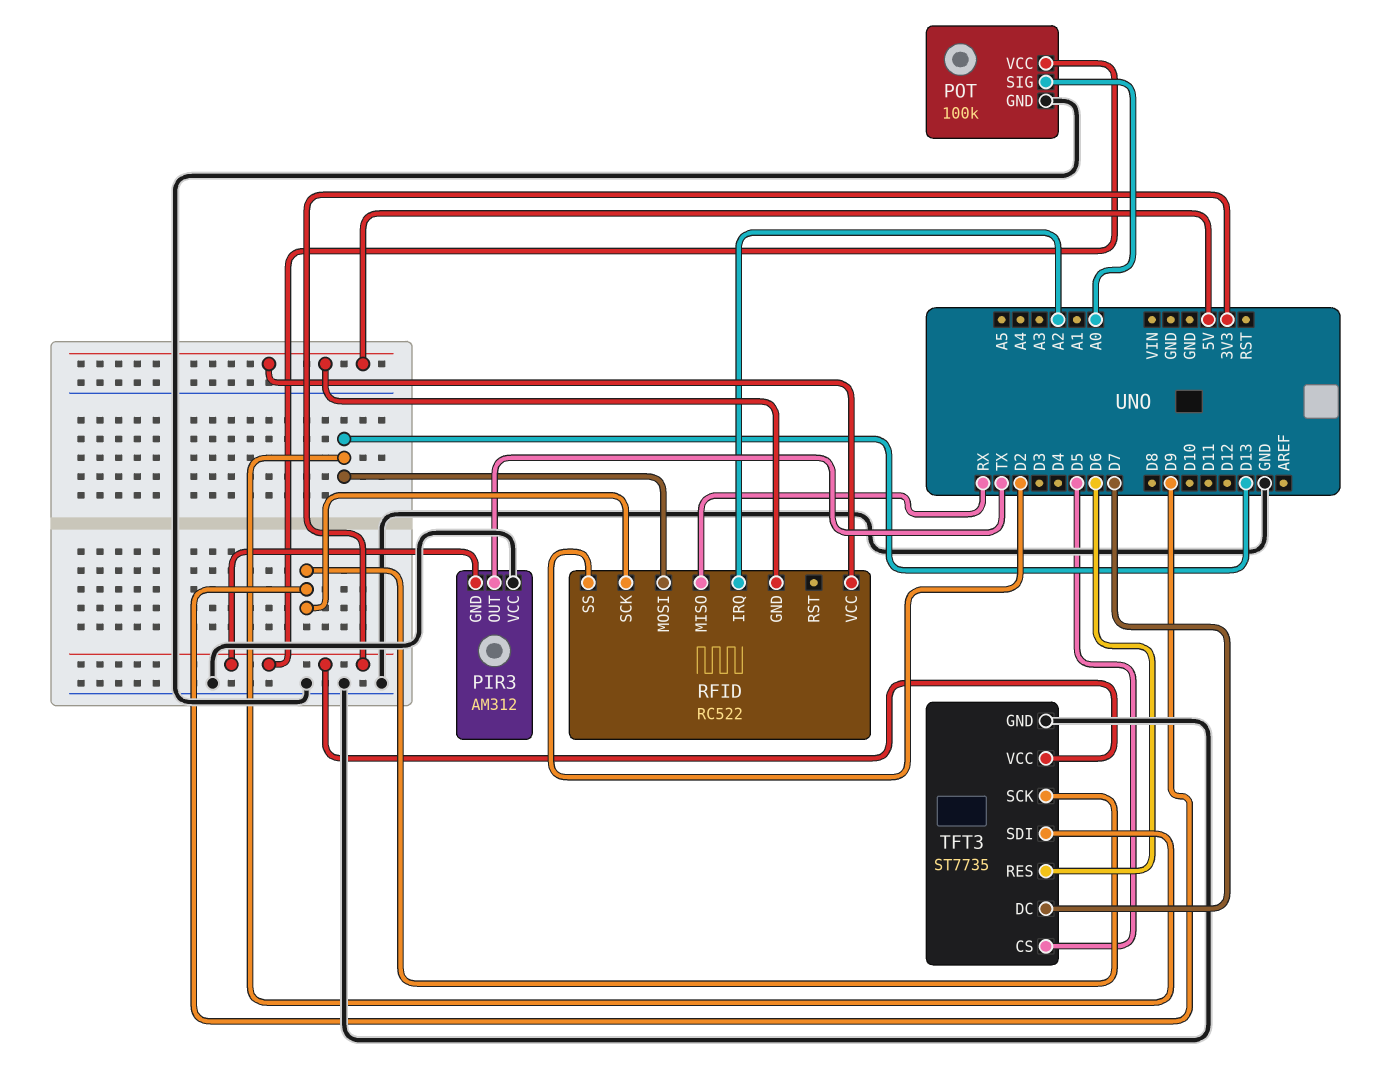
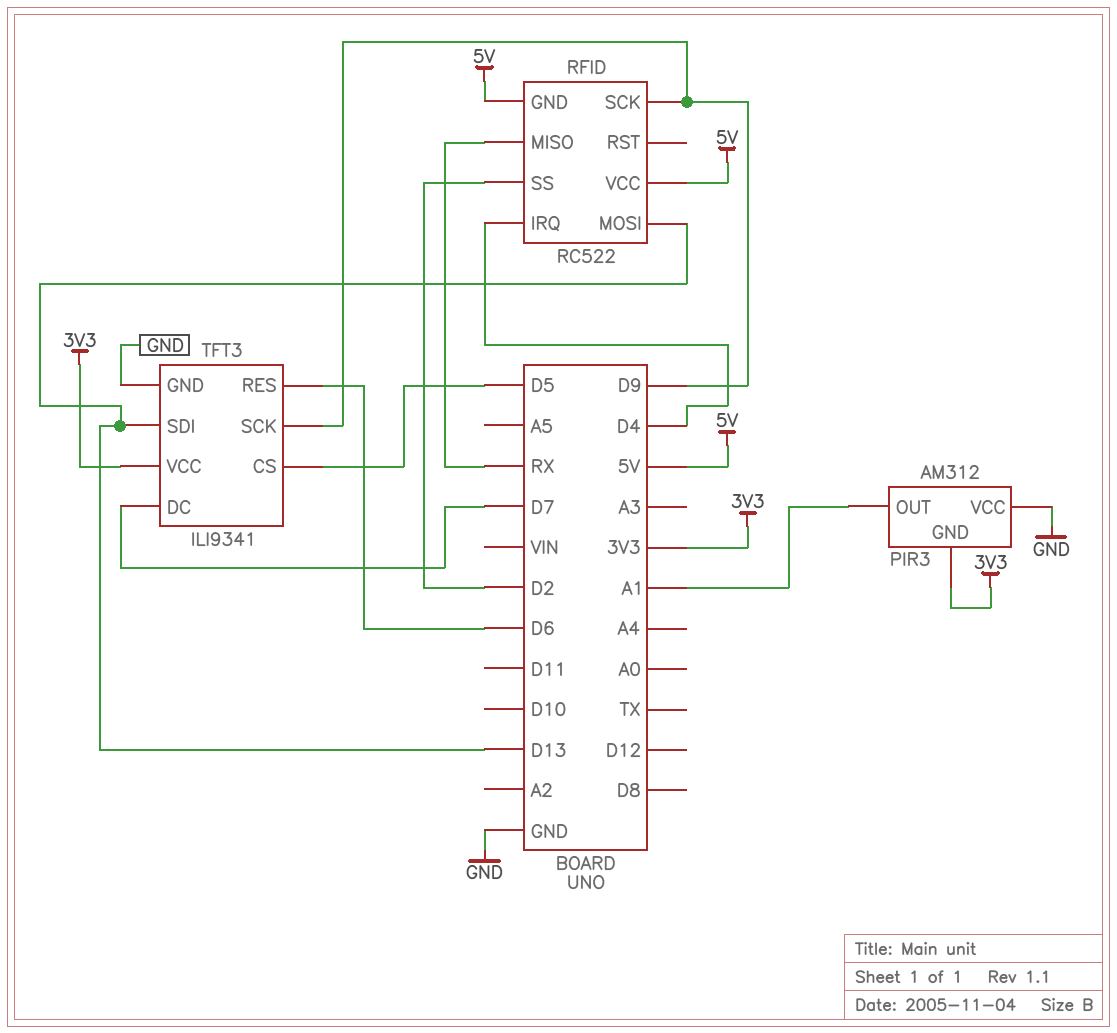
PIR3 pin OUT: TX -> A1
POT: 100k -> none
POT pin GND: GND -> none
POT pin SIG: A0 -> none
POT pin VCC: 3V3 -> none
RFID pin IRQ: A2 -> D4
TFT3: ST7735 -> ILI9341

